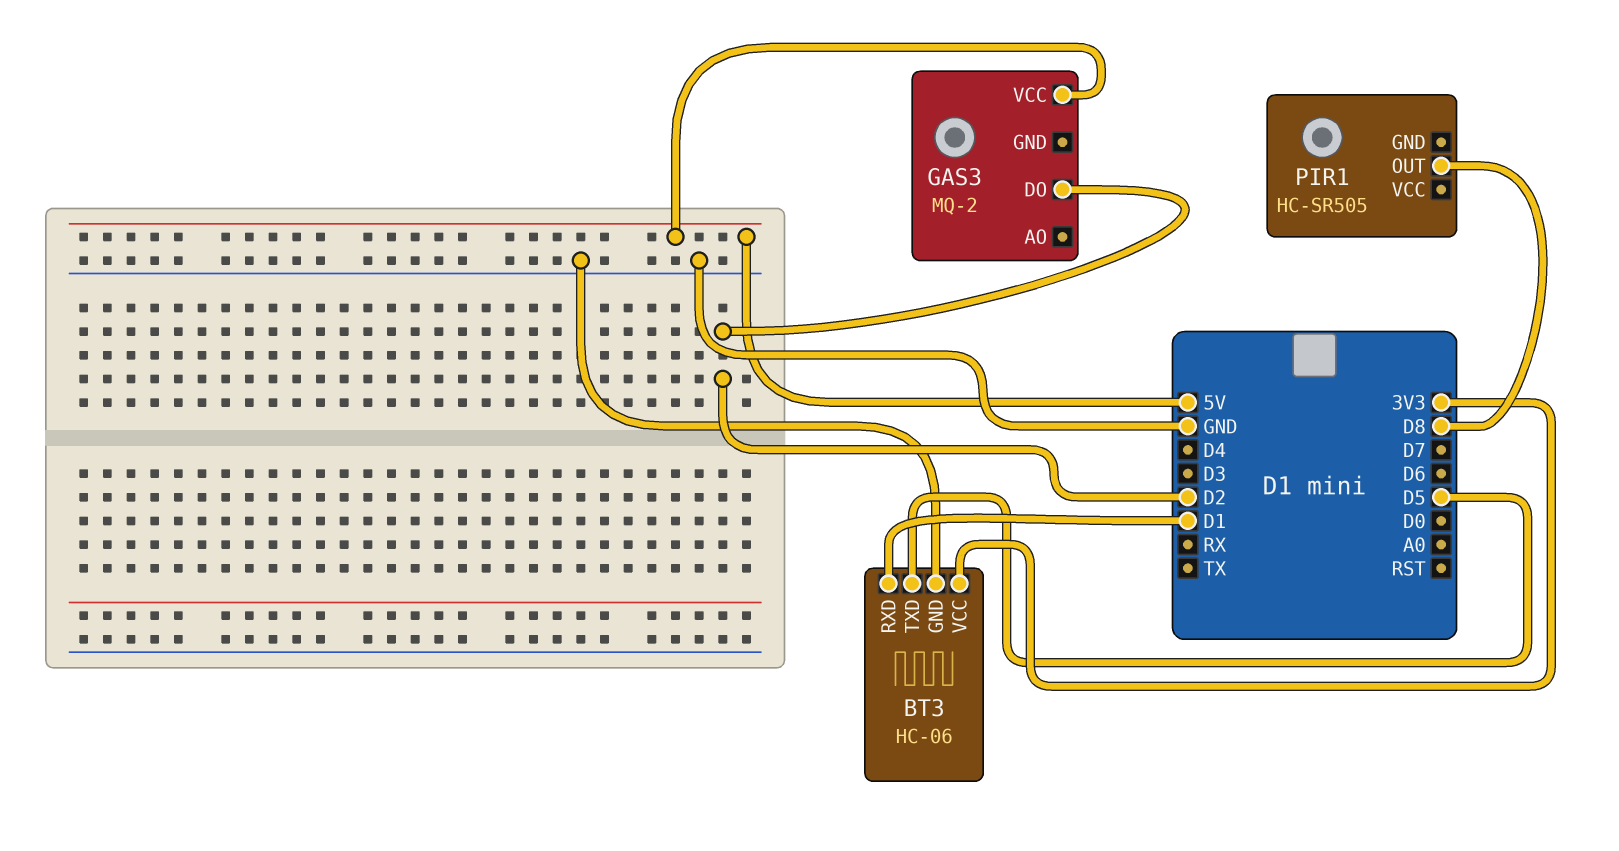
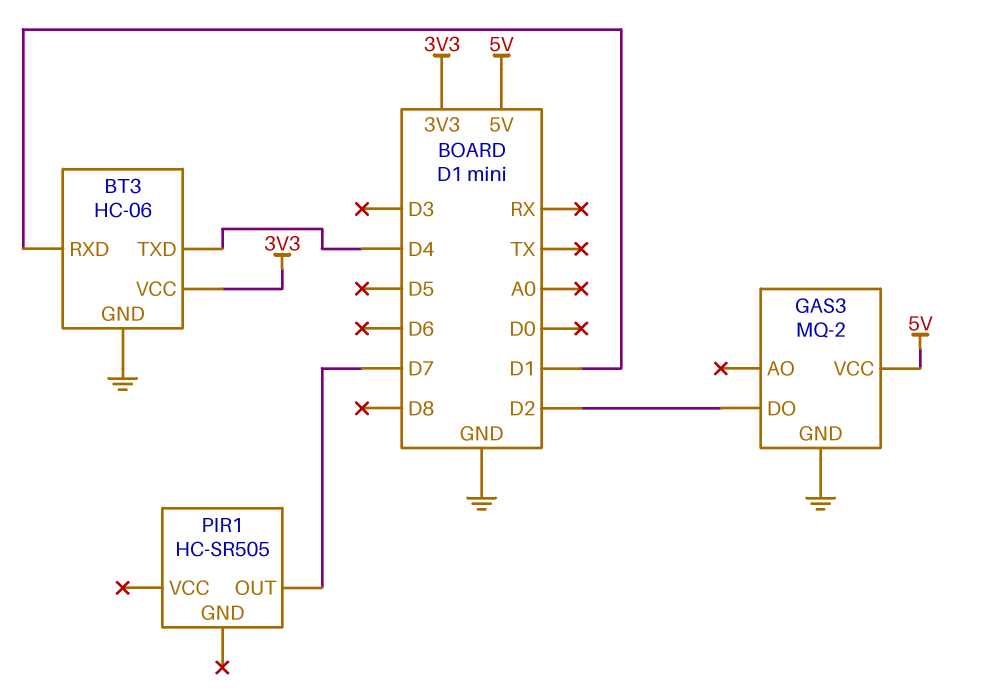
BT3 pin TXD: D5 -> D4
GAS3 pin GND: none -> GND
PIR1 pin OUT: D8 -> D7

